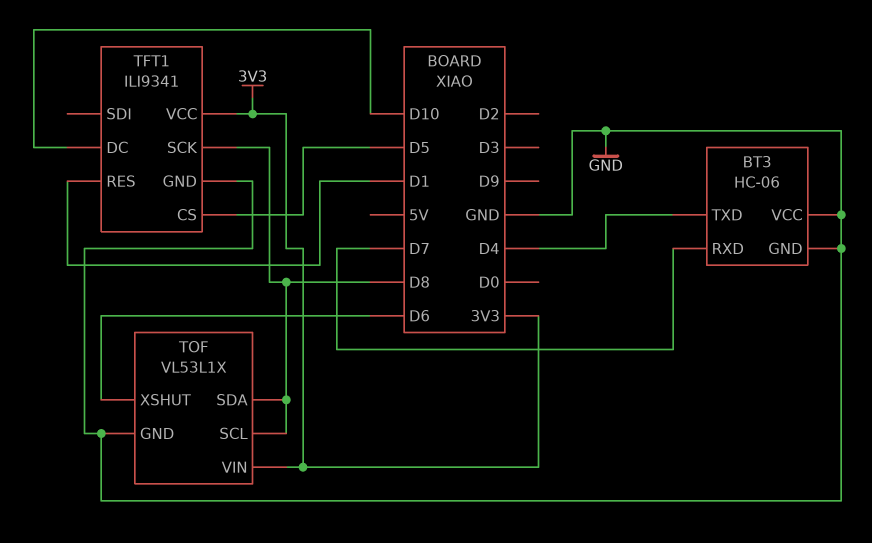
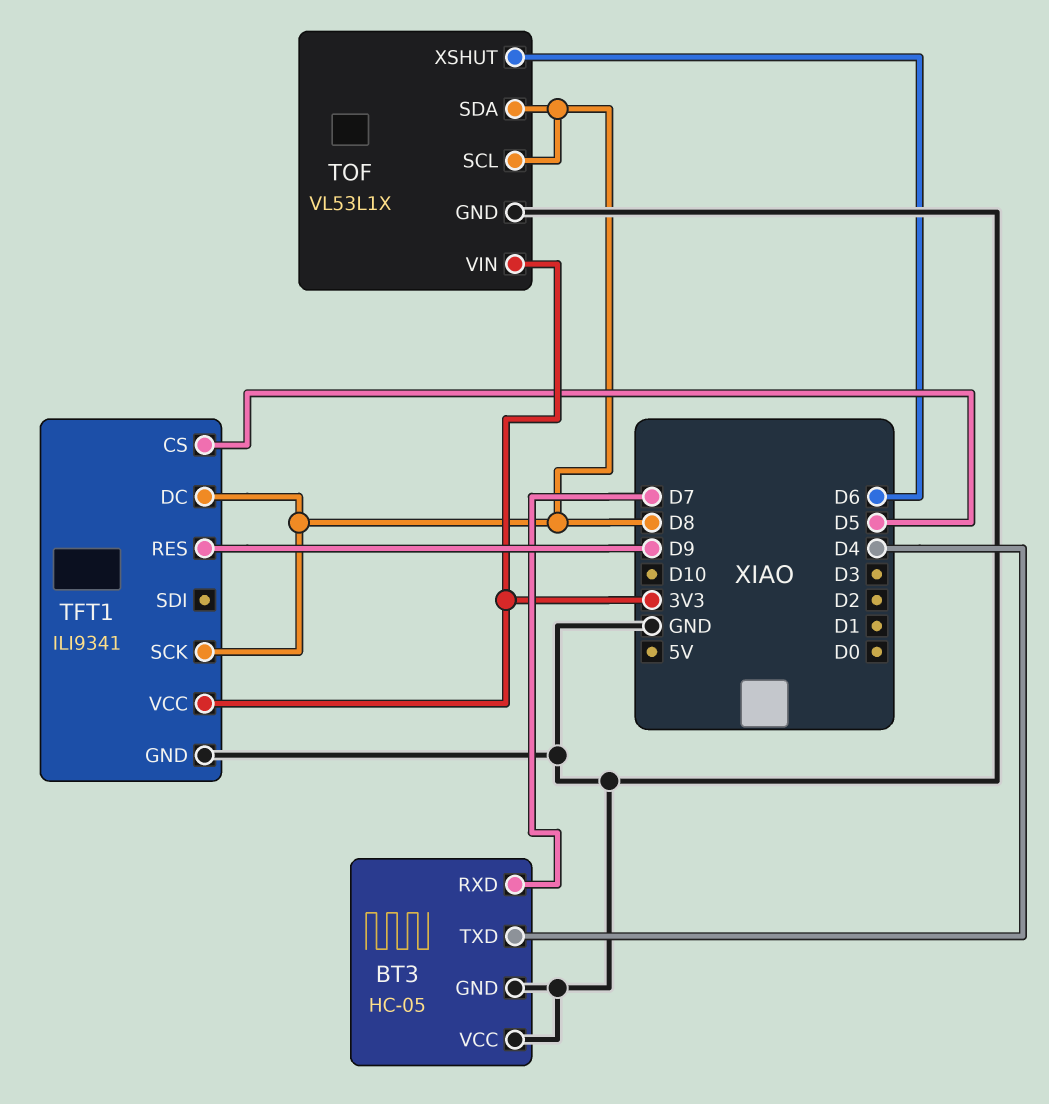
BT3: HC-06 -> HC-05
TFT1 pin DC: D10 -> D8
TFT1 pin RES: D1 -> D9

